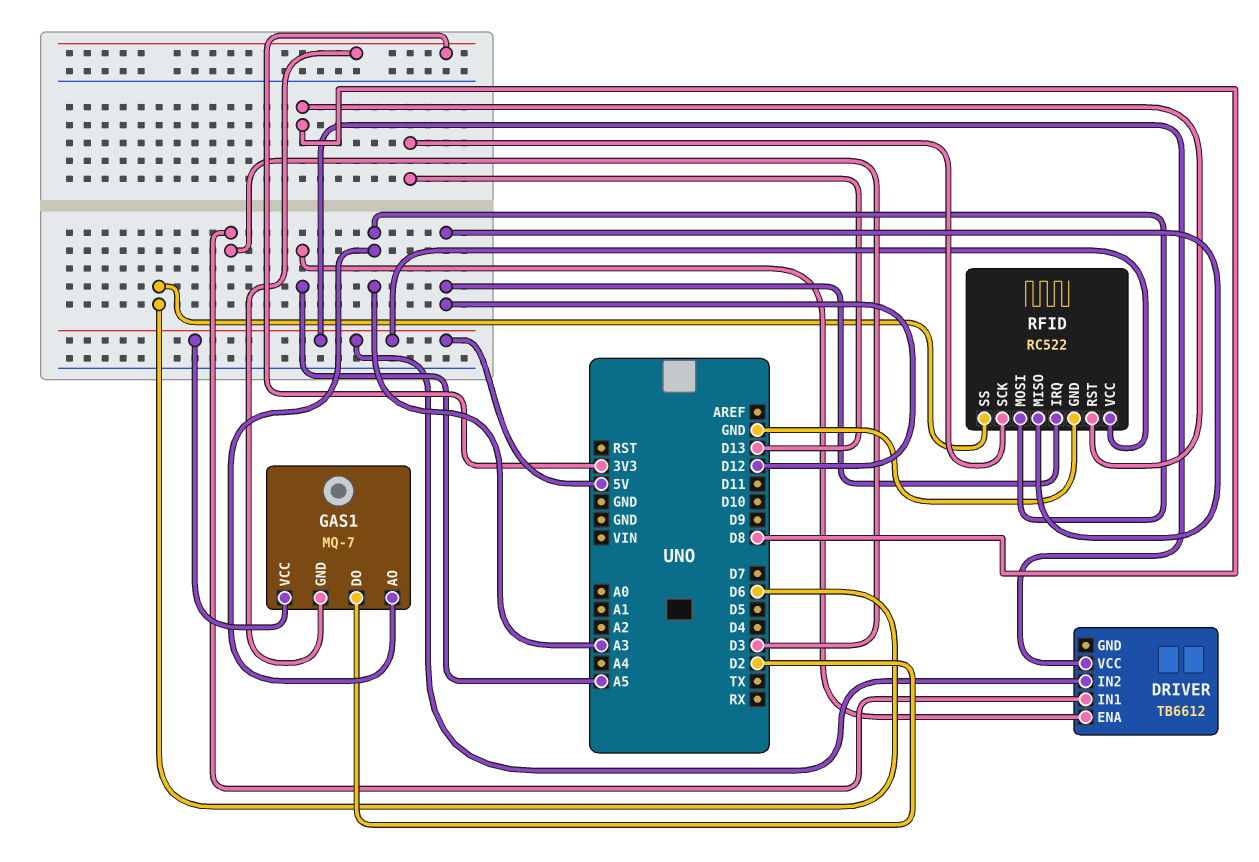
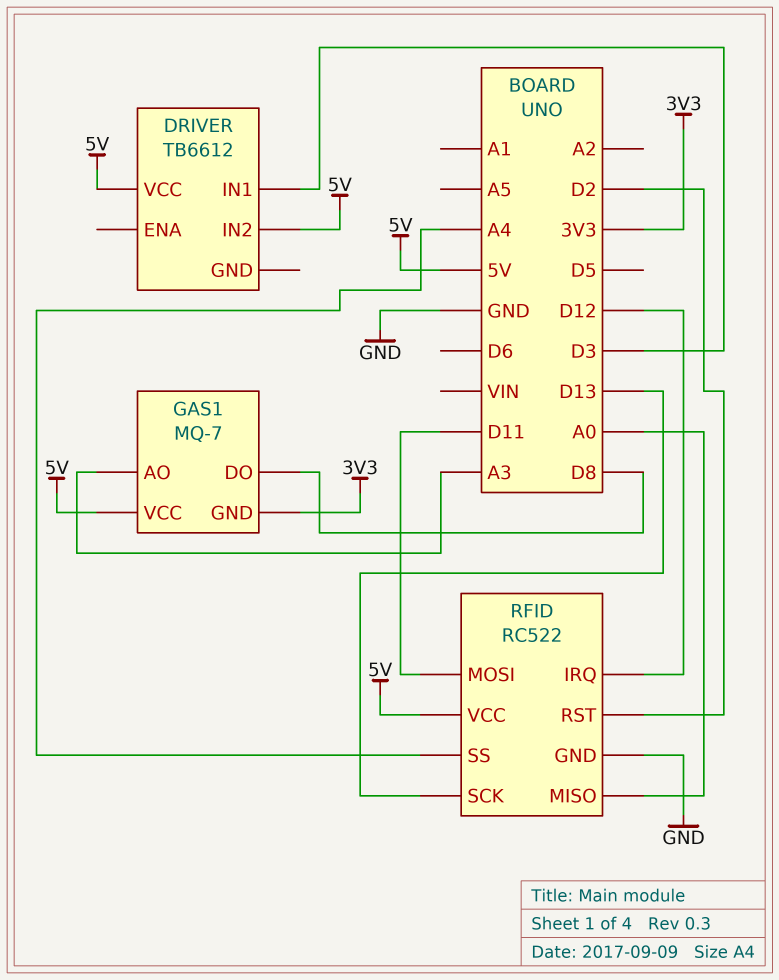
DRIVER pin ENA: A5 -> none
GAS1 pin DO: D2 -> D8
RFID pin MISO: D12 -> A0
RFID pin MOSI: A3 -> D11
RFID pin RST: D8 -> D2
RFID pin SS: D6 -> A4

